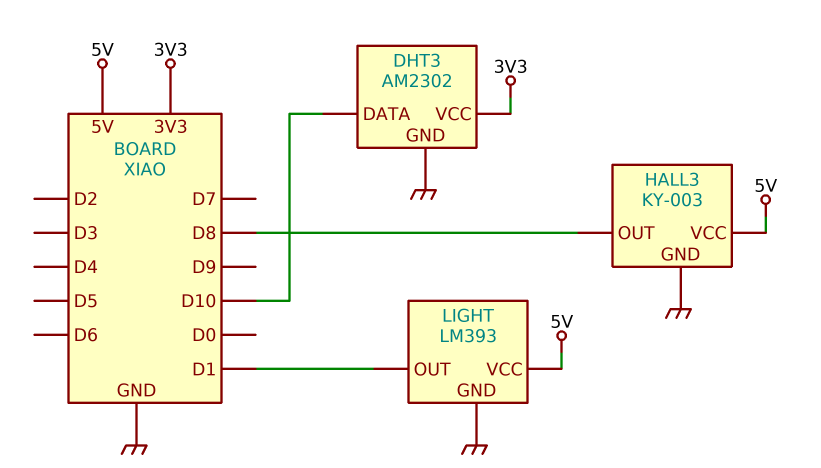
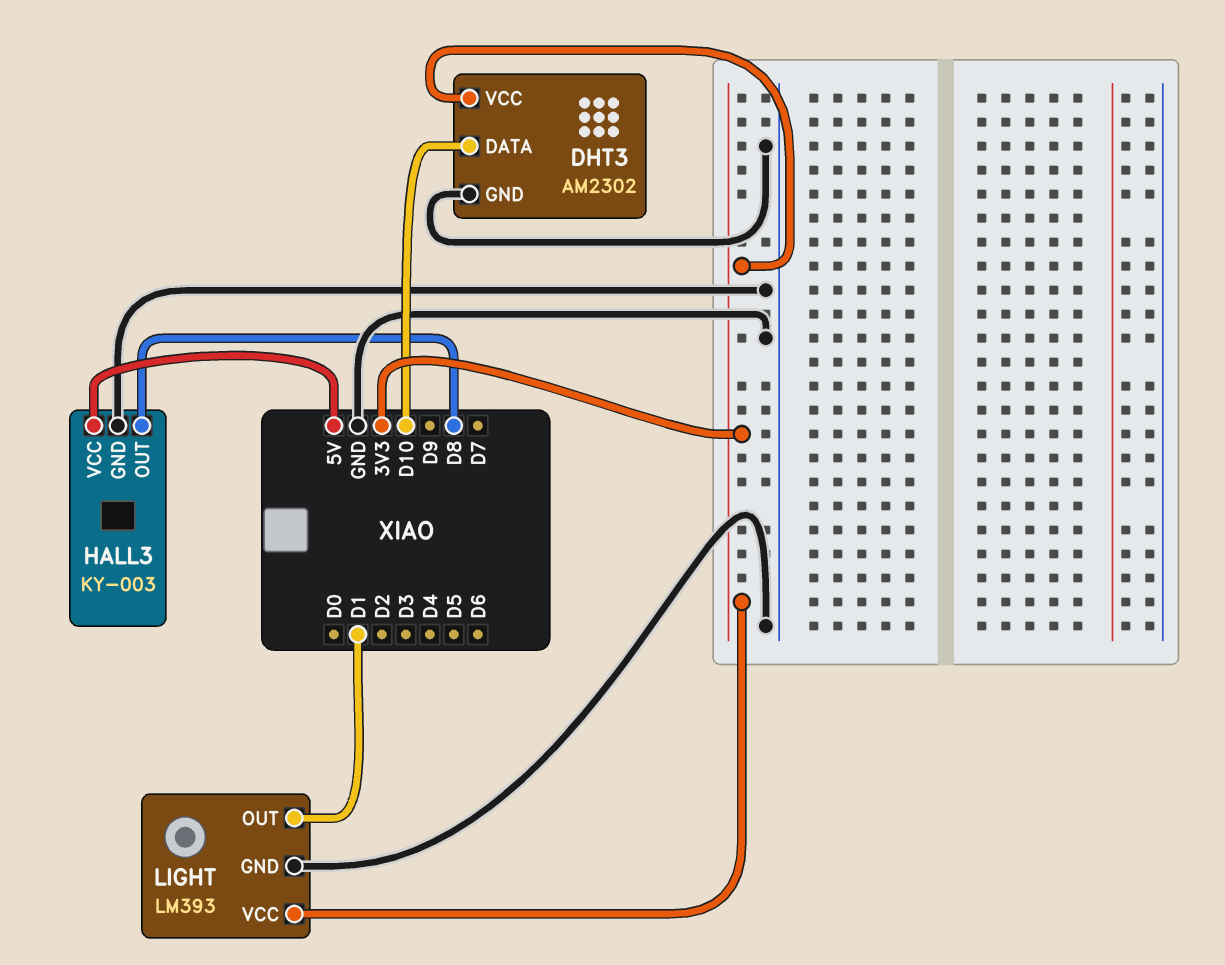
LIGHT pin VCC: 5V -> 3V3

